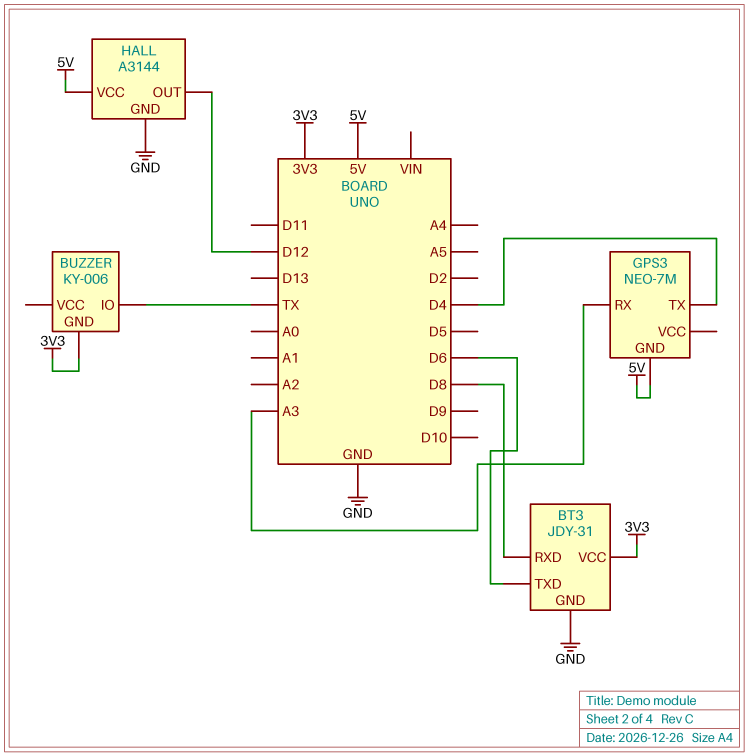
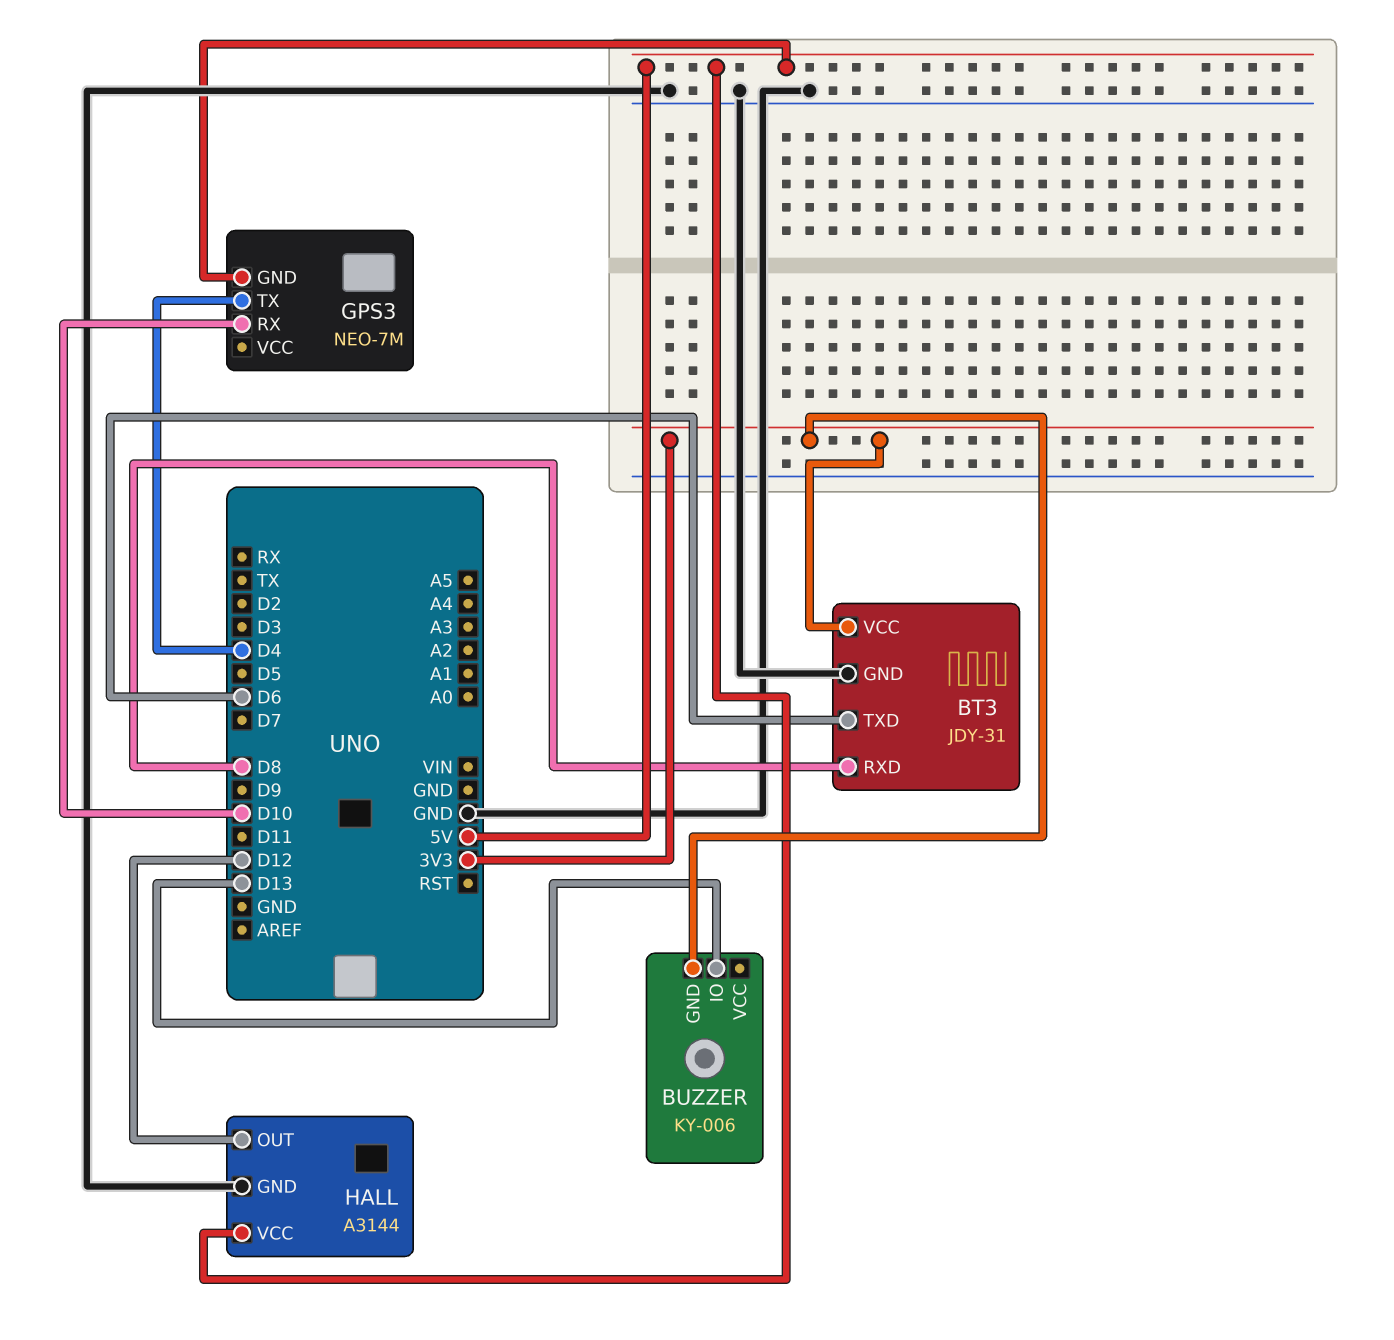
BUZZER pin IO: TX -> D13
GPS3 pin RX: A3 -> D10

